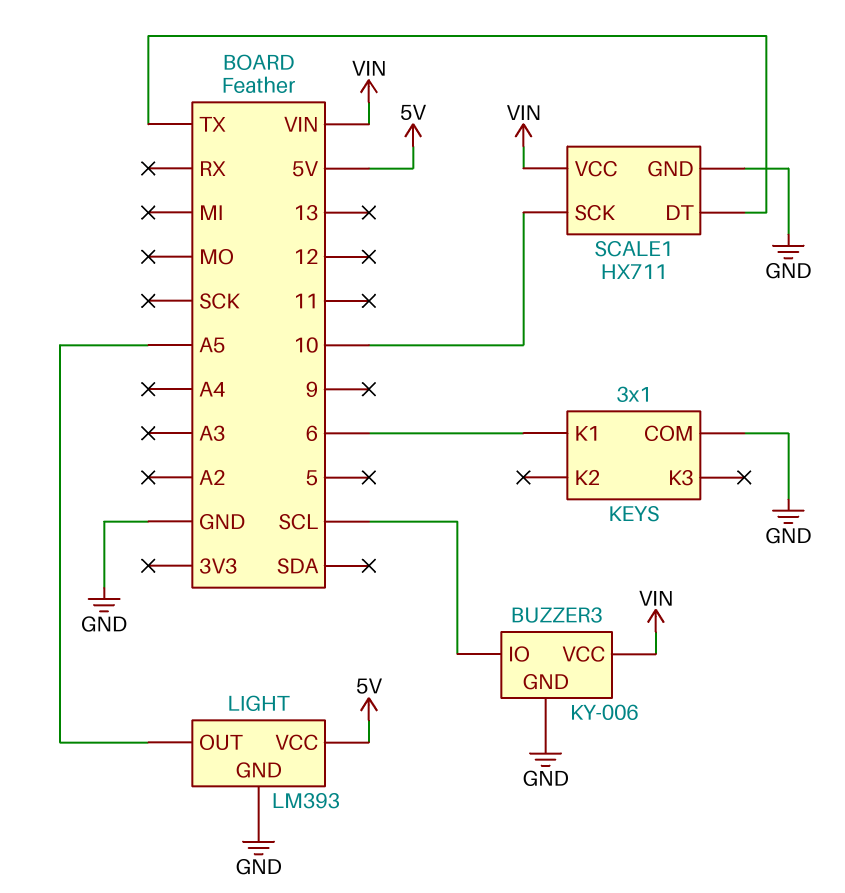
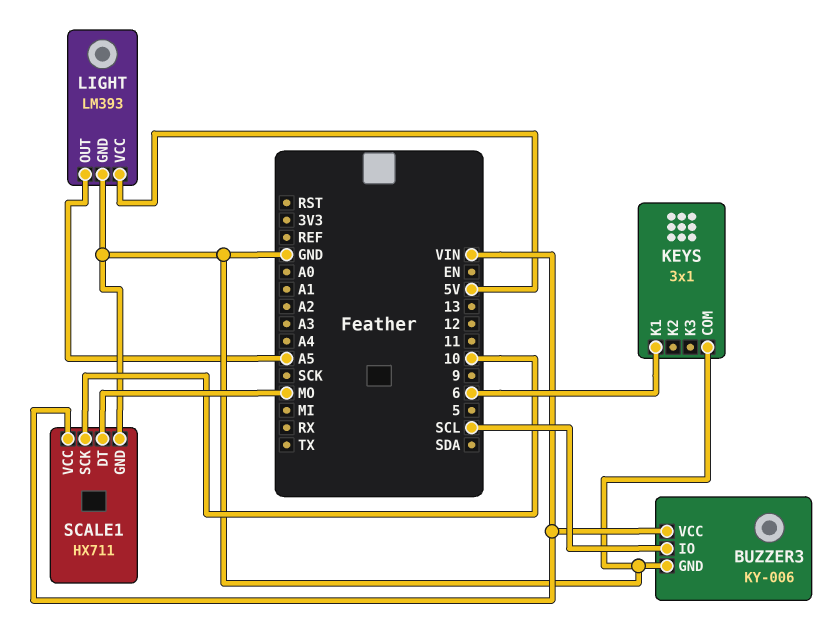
SCALE1 pin DT: TX -> MO

